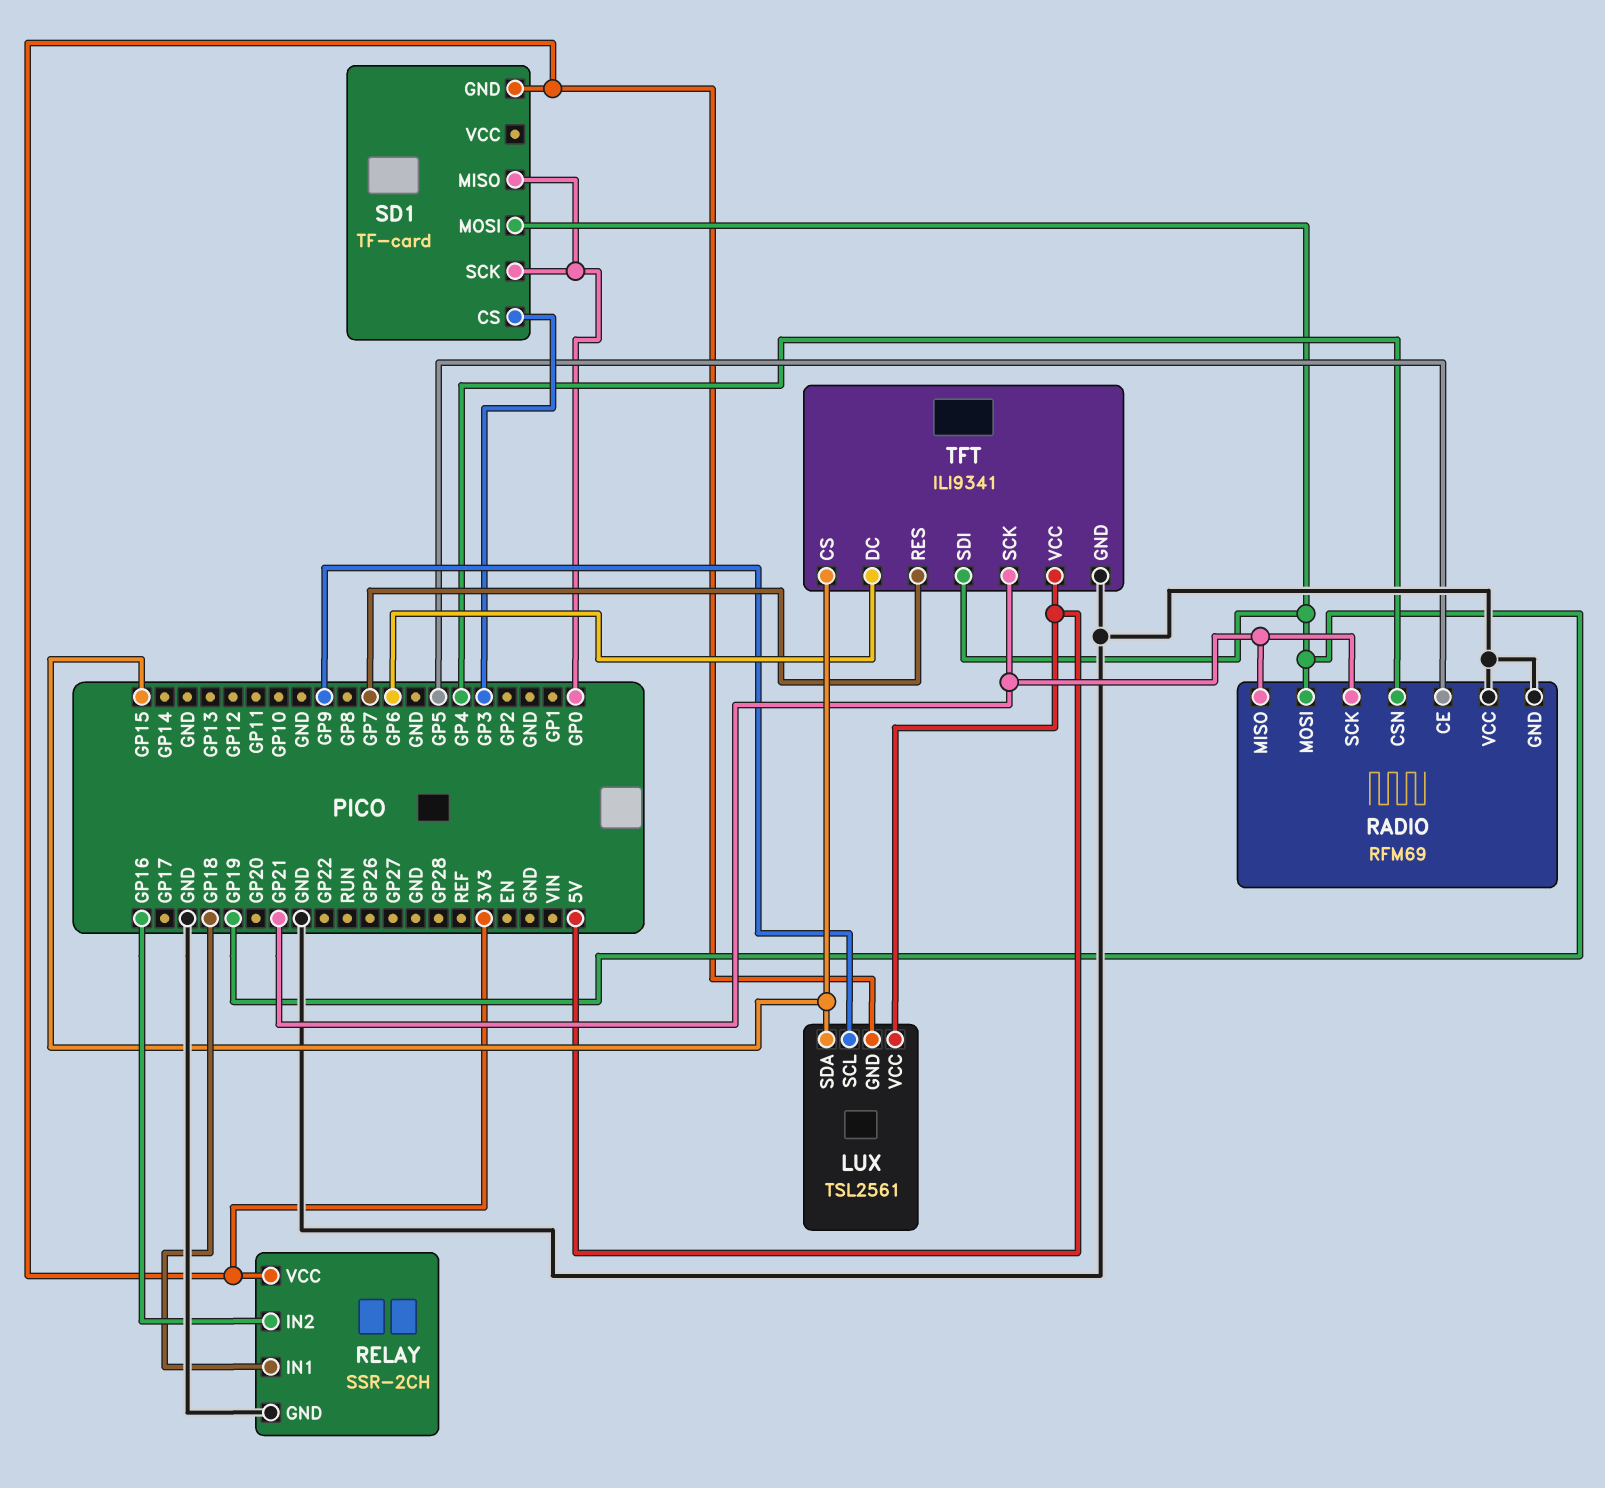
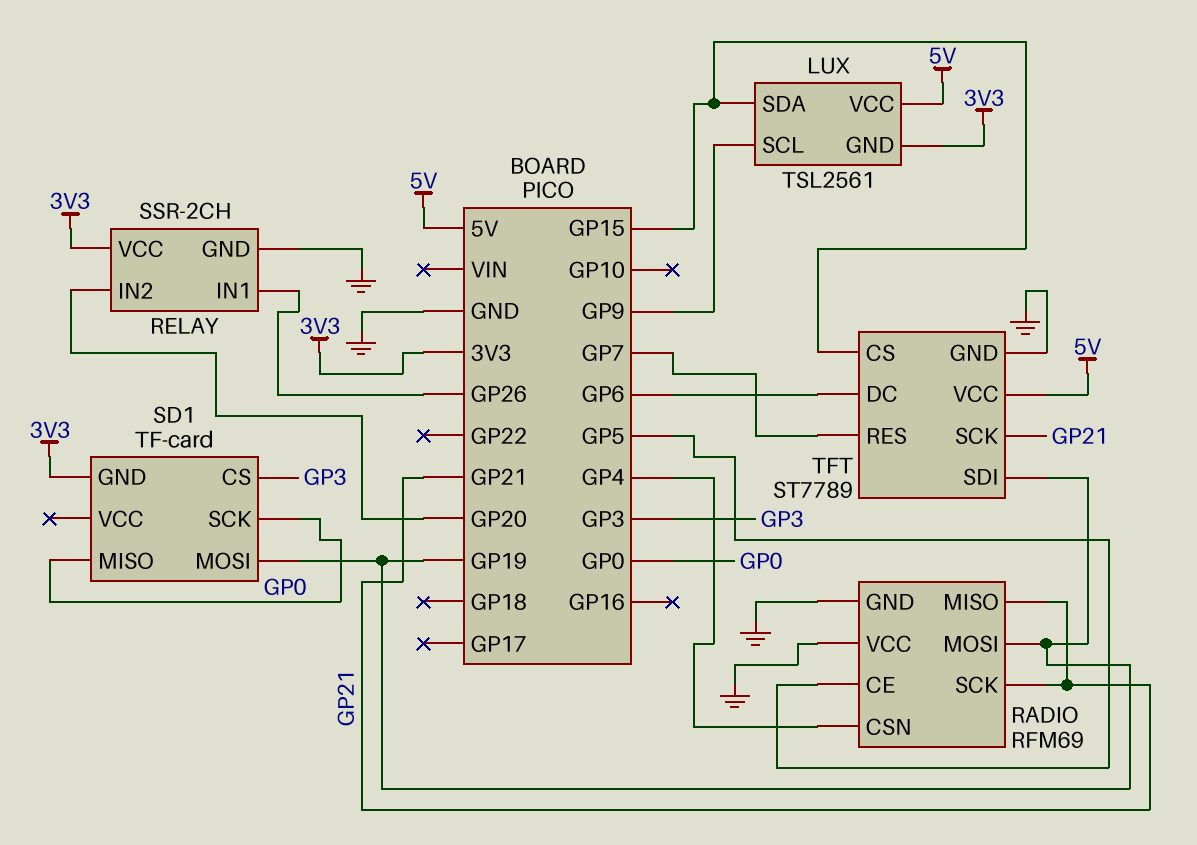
RELAY pin IN1: GP18 -> GP26
RELAY pin IN2: GP16 -> GP20
TFT: ILI9341 -> ST7789

